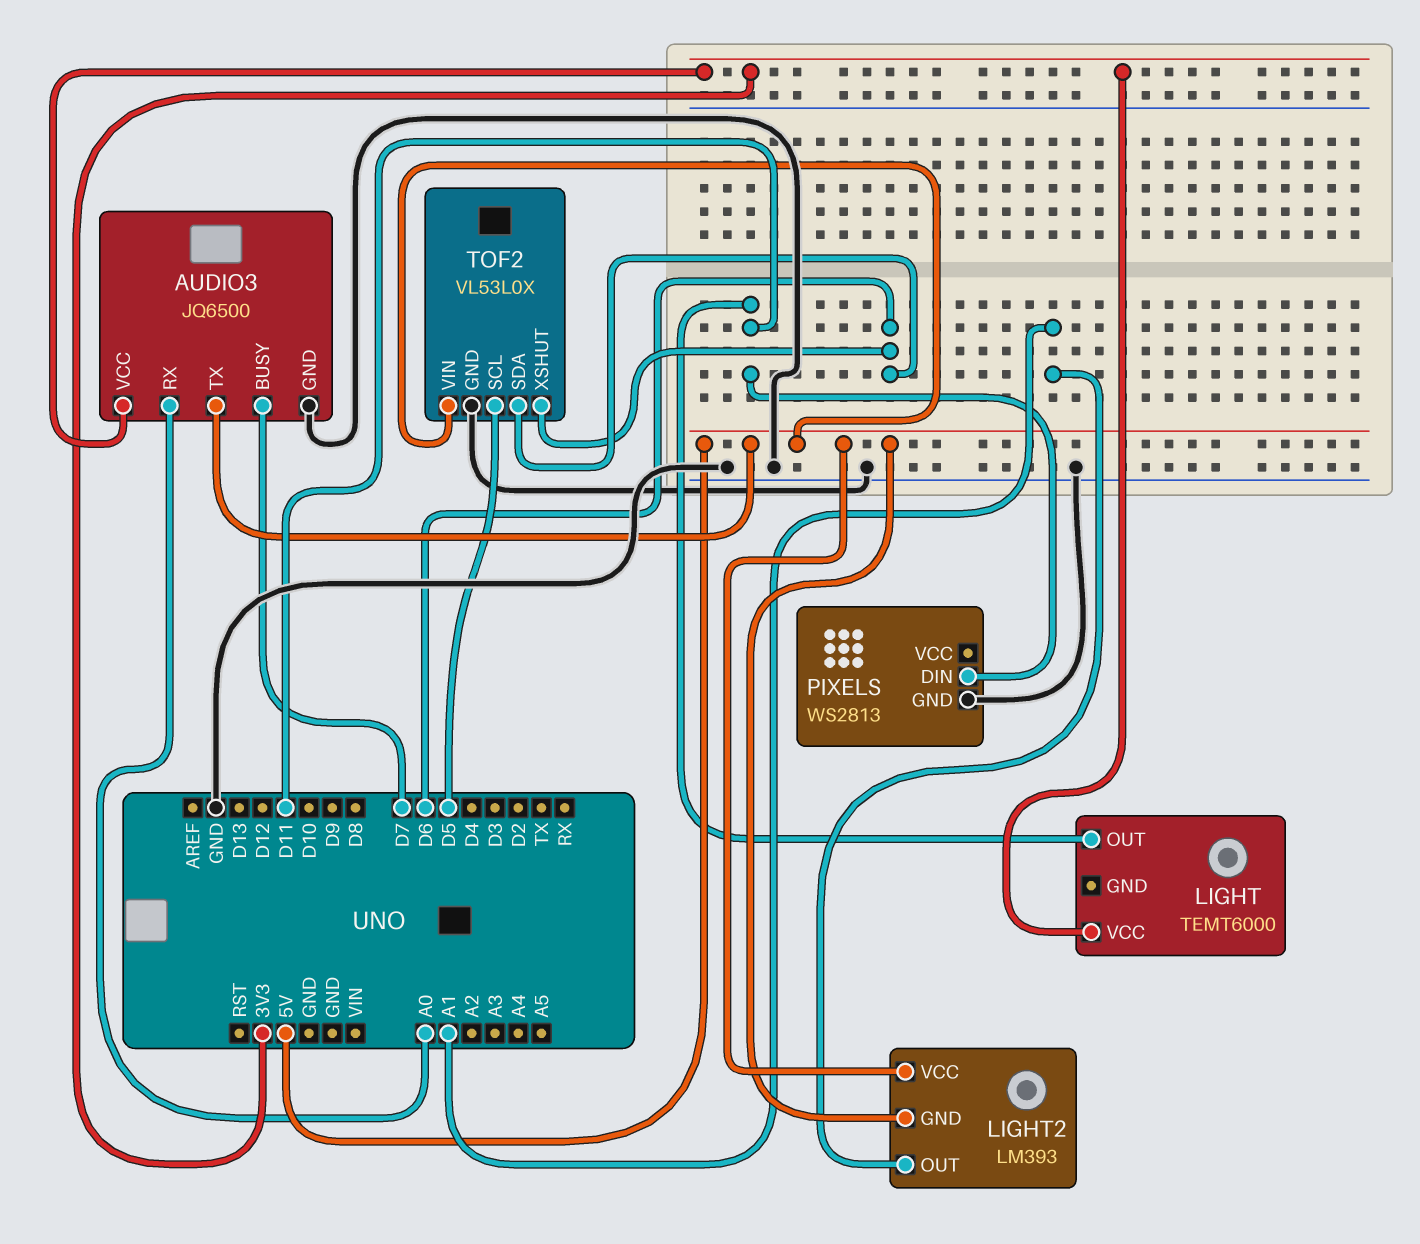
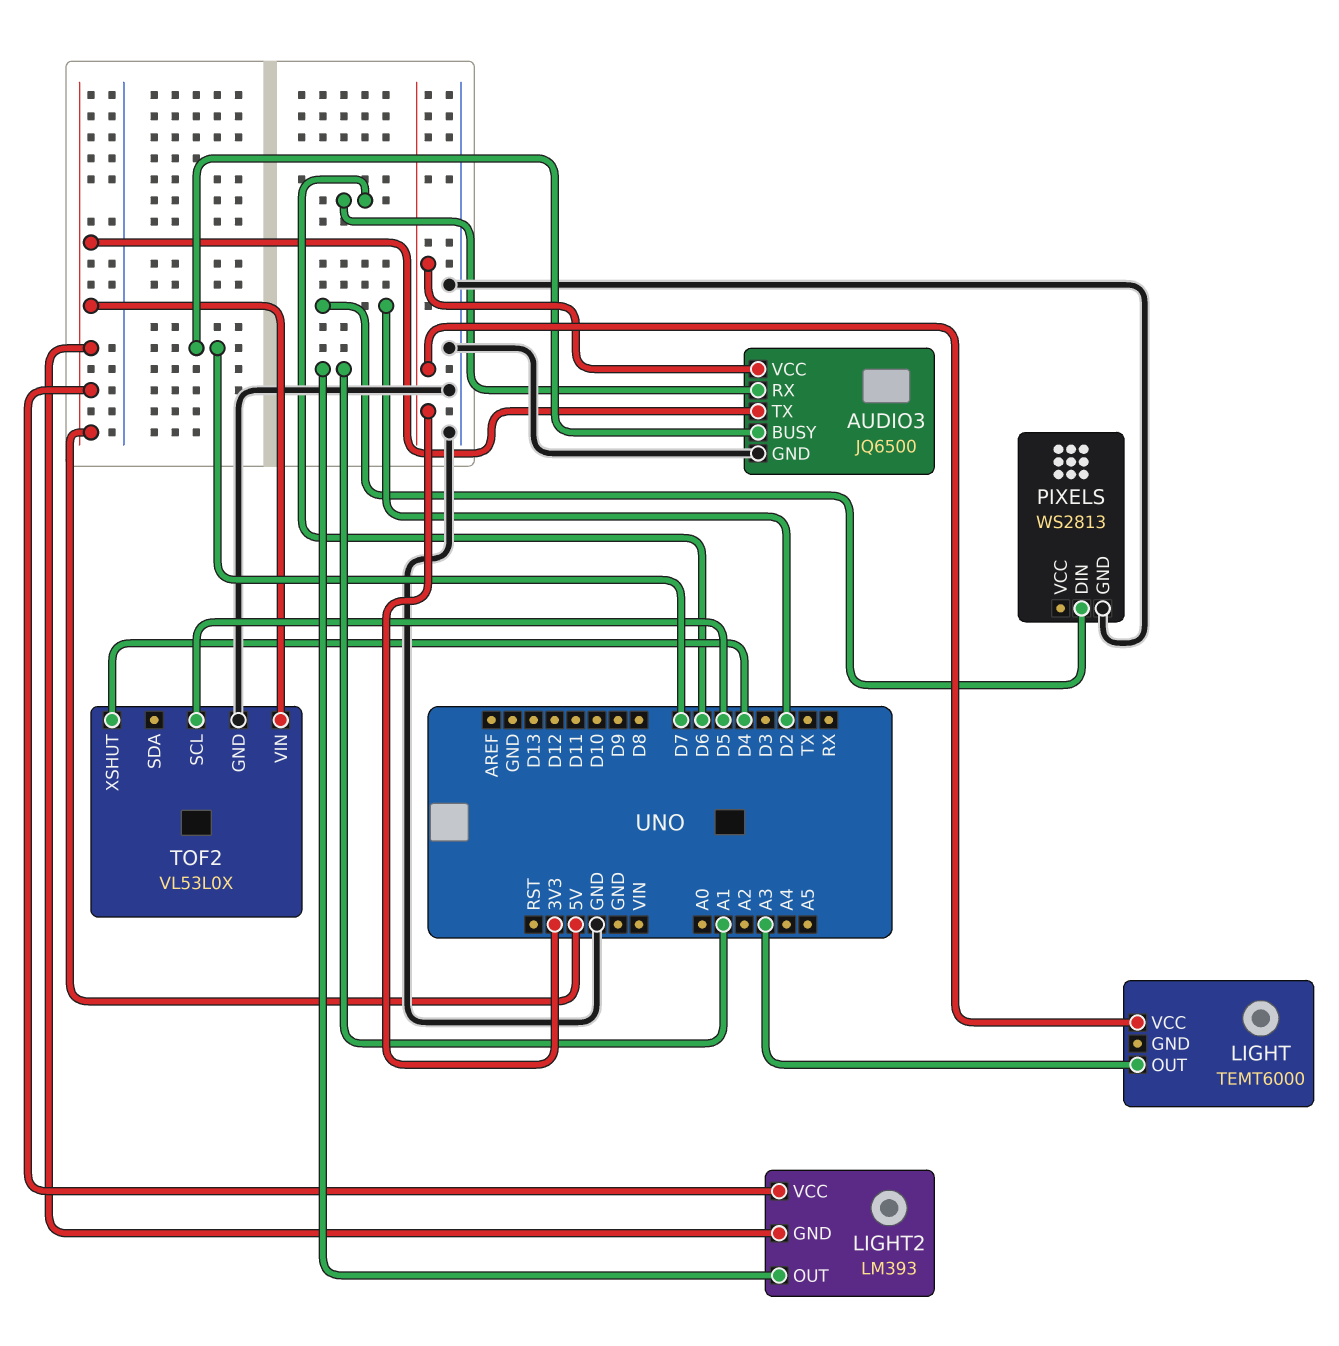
AUDIO3 pin RX: A0 -> D6
LIGHT pin OUT: D11 -> A3
PIXELS pin DIN: D11 -> D2
TOF2 pin SDA: D6 -> none
TOF2 pin XSHUT: D6 -> D4

